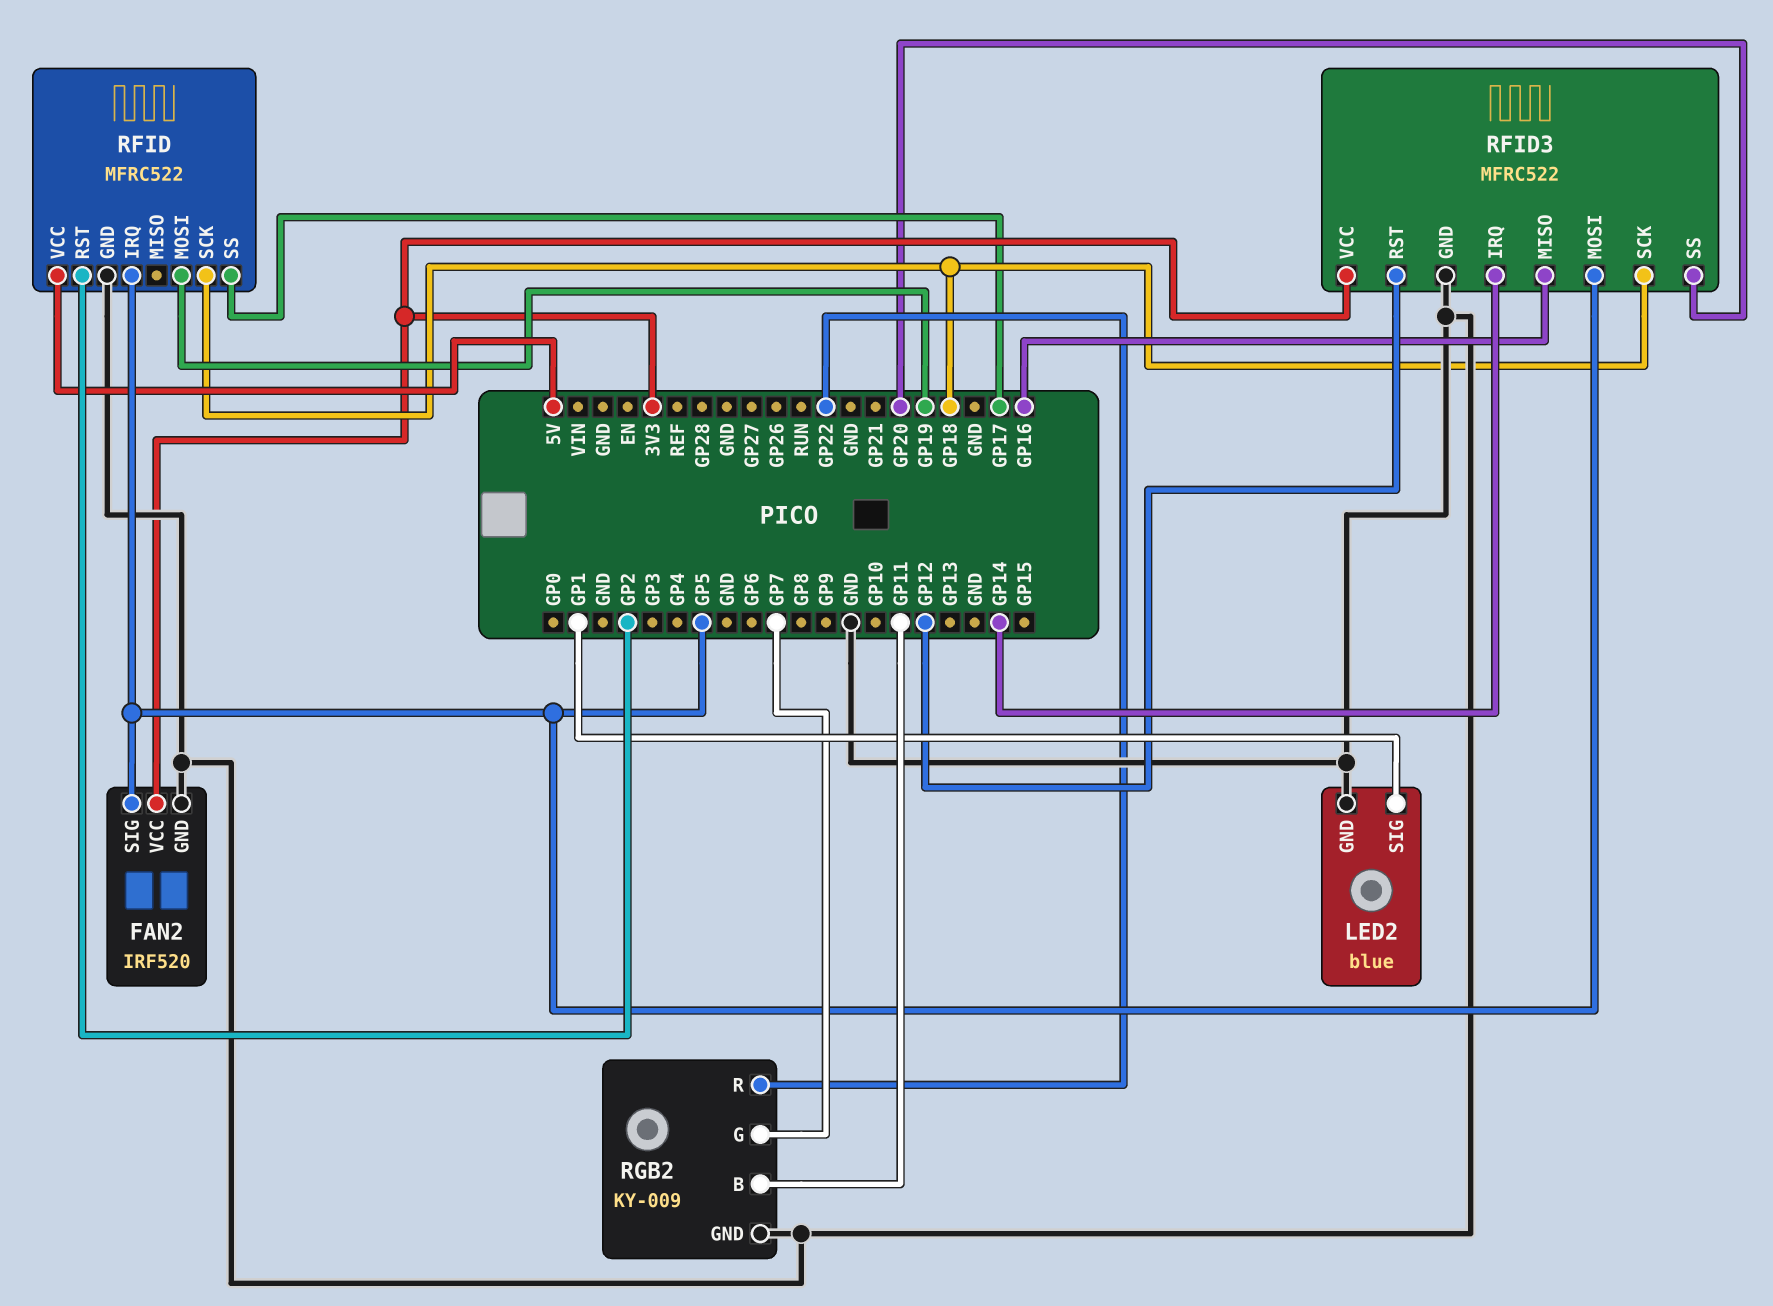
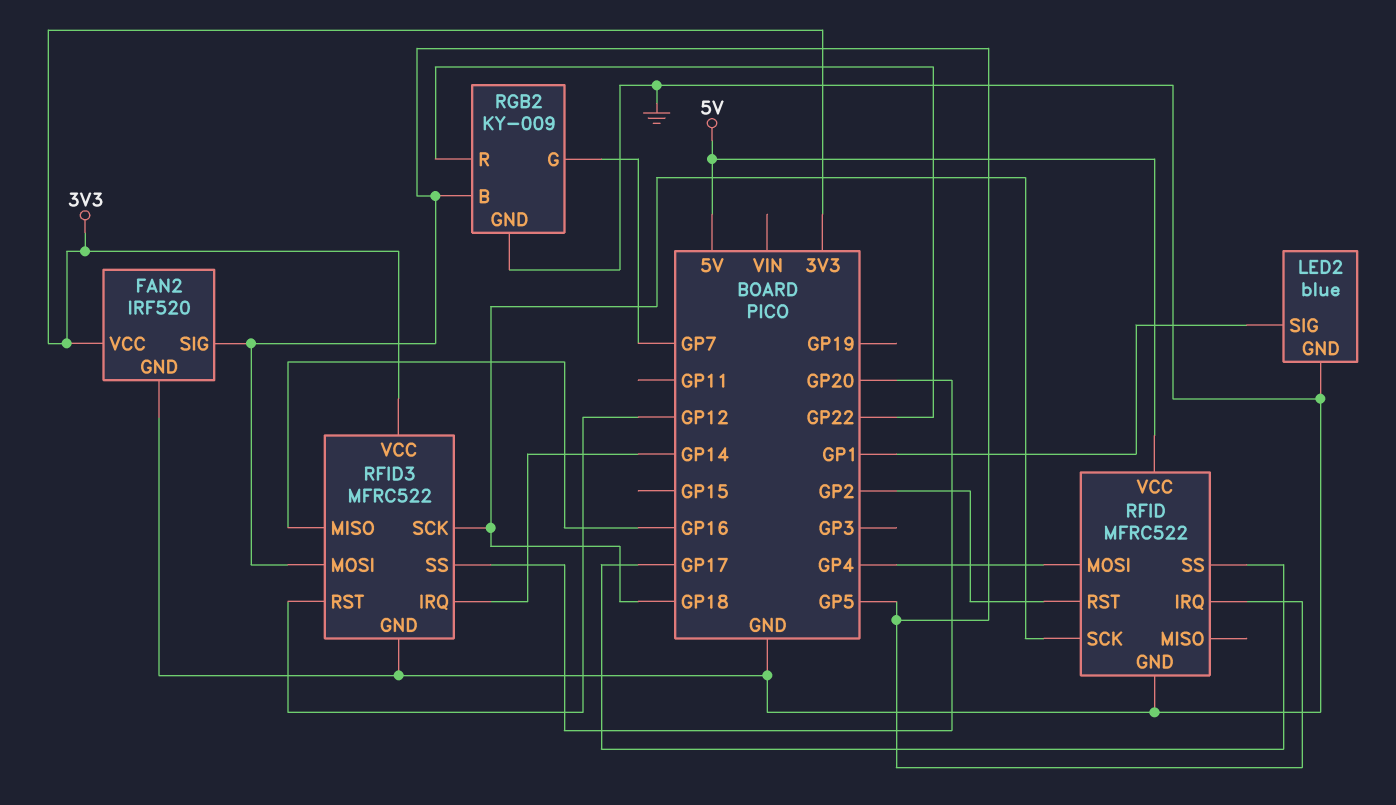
RFID pin MOSI: GP19 -> GP4
RGB2 pin B: GP11 -> GP5

